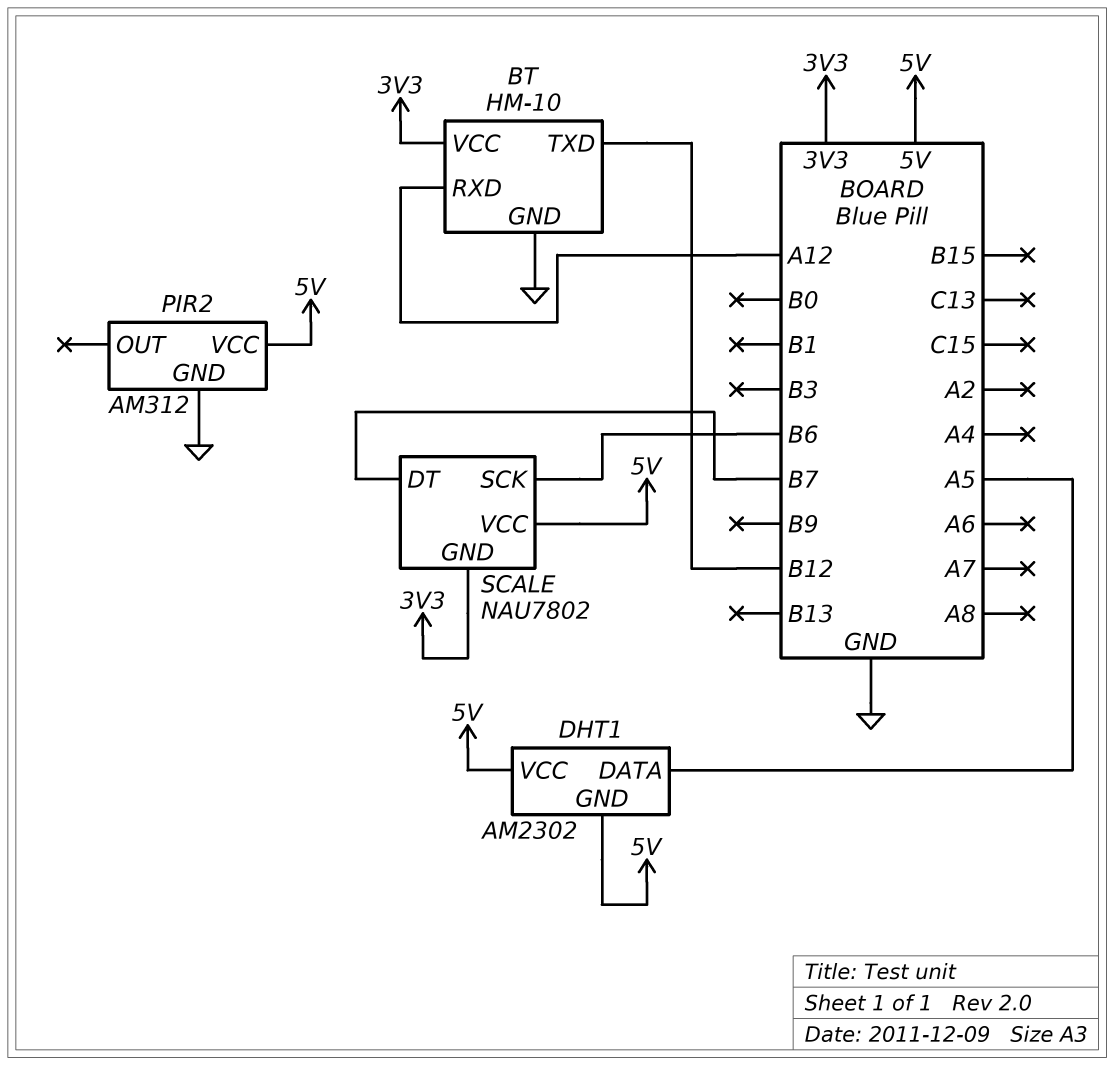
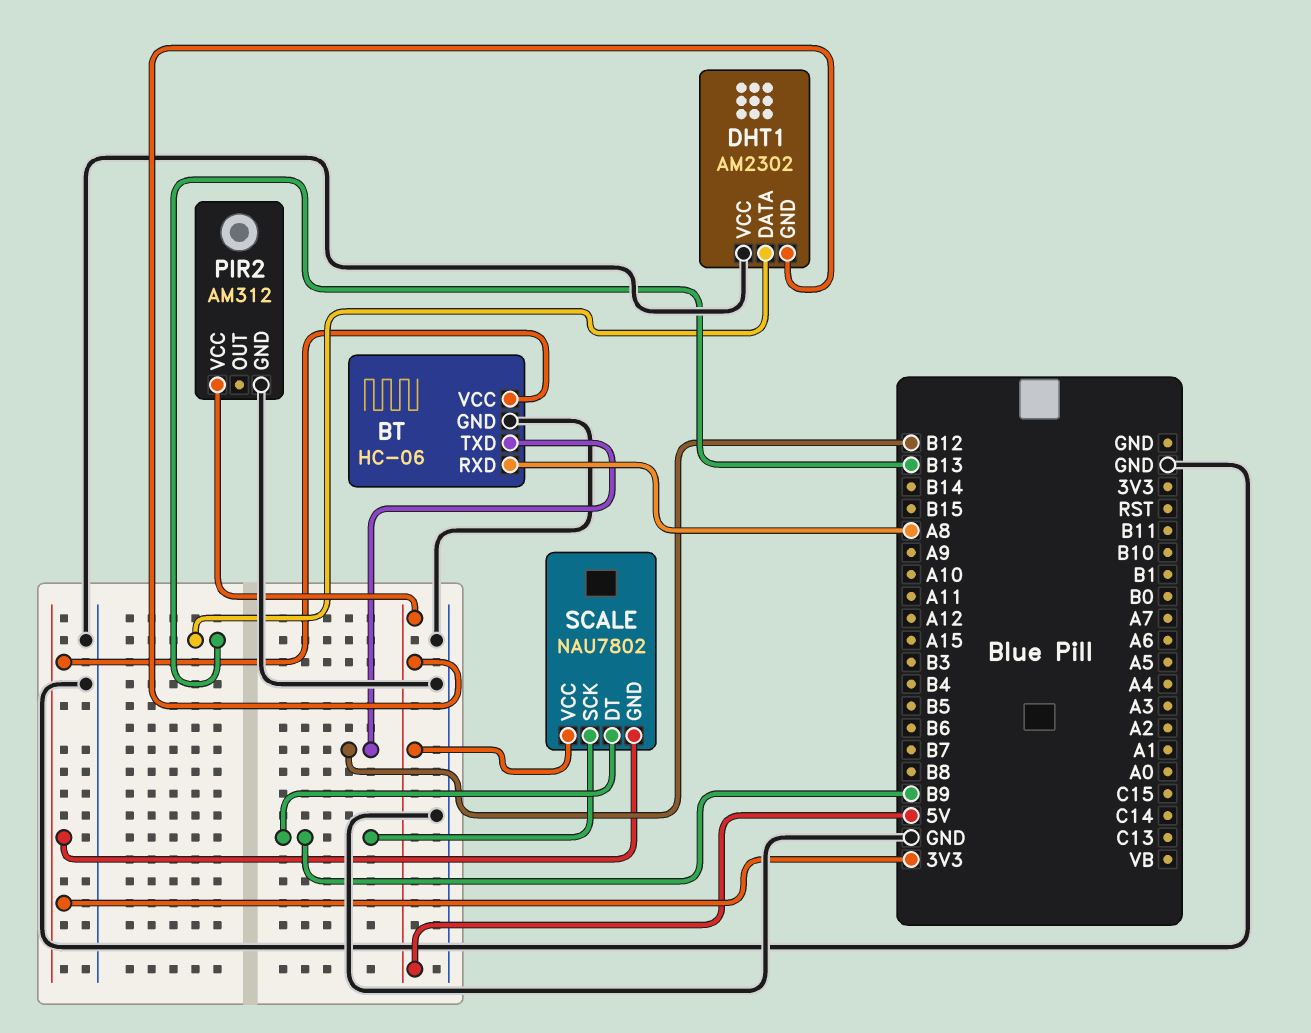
BT: HM-10 -> HC-06
BT pin RXD: A12 -> A8
DHT1 pin DATA: A5 -> B13
DHT1 pin VCC: 5V -> GND
SCALE pin DT: B7 -> B9
SCALE pin SCK: B6 -> B9

